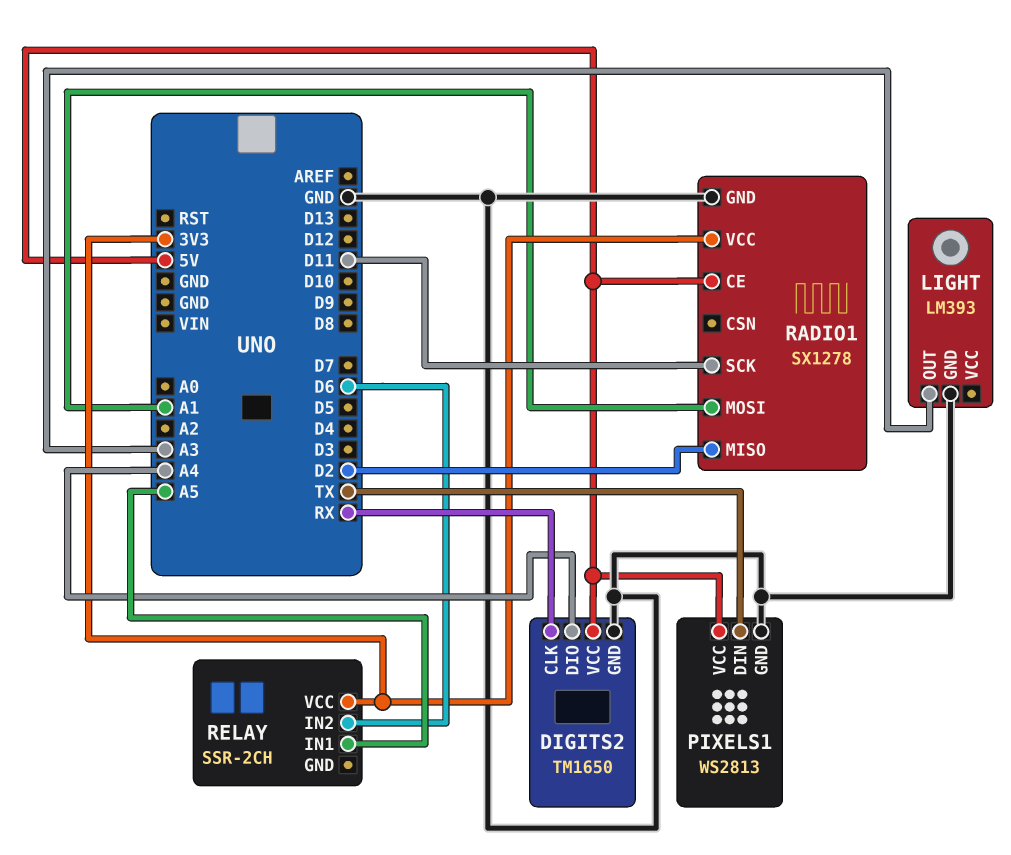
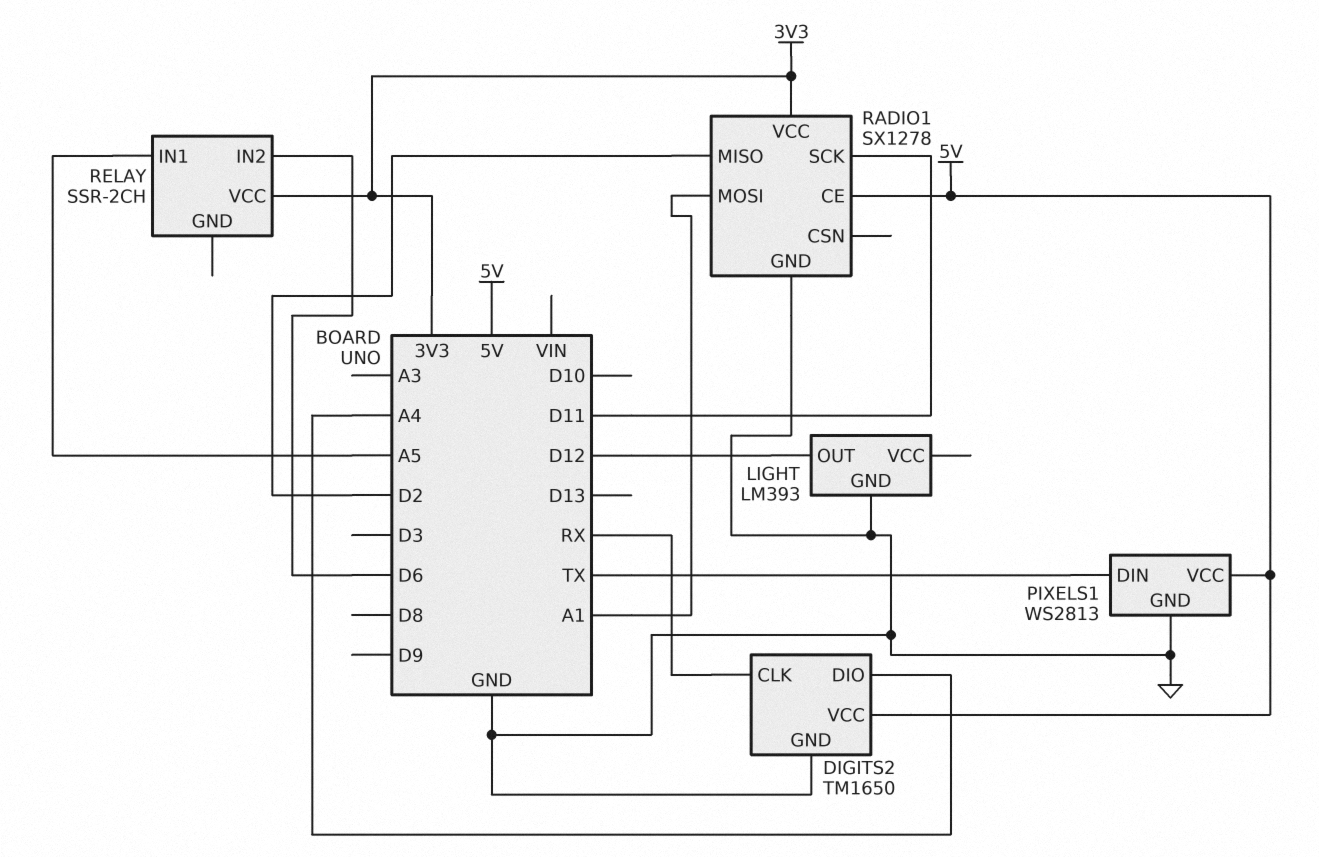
LIGHT pin OUT: A3 -> D12

